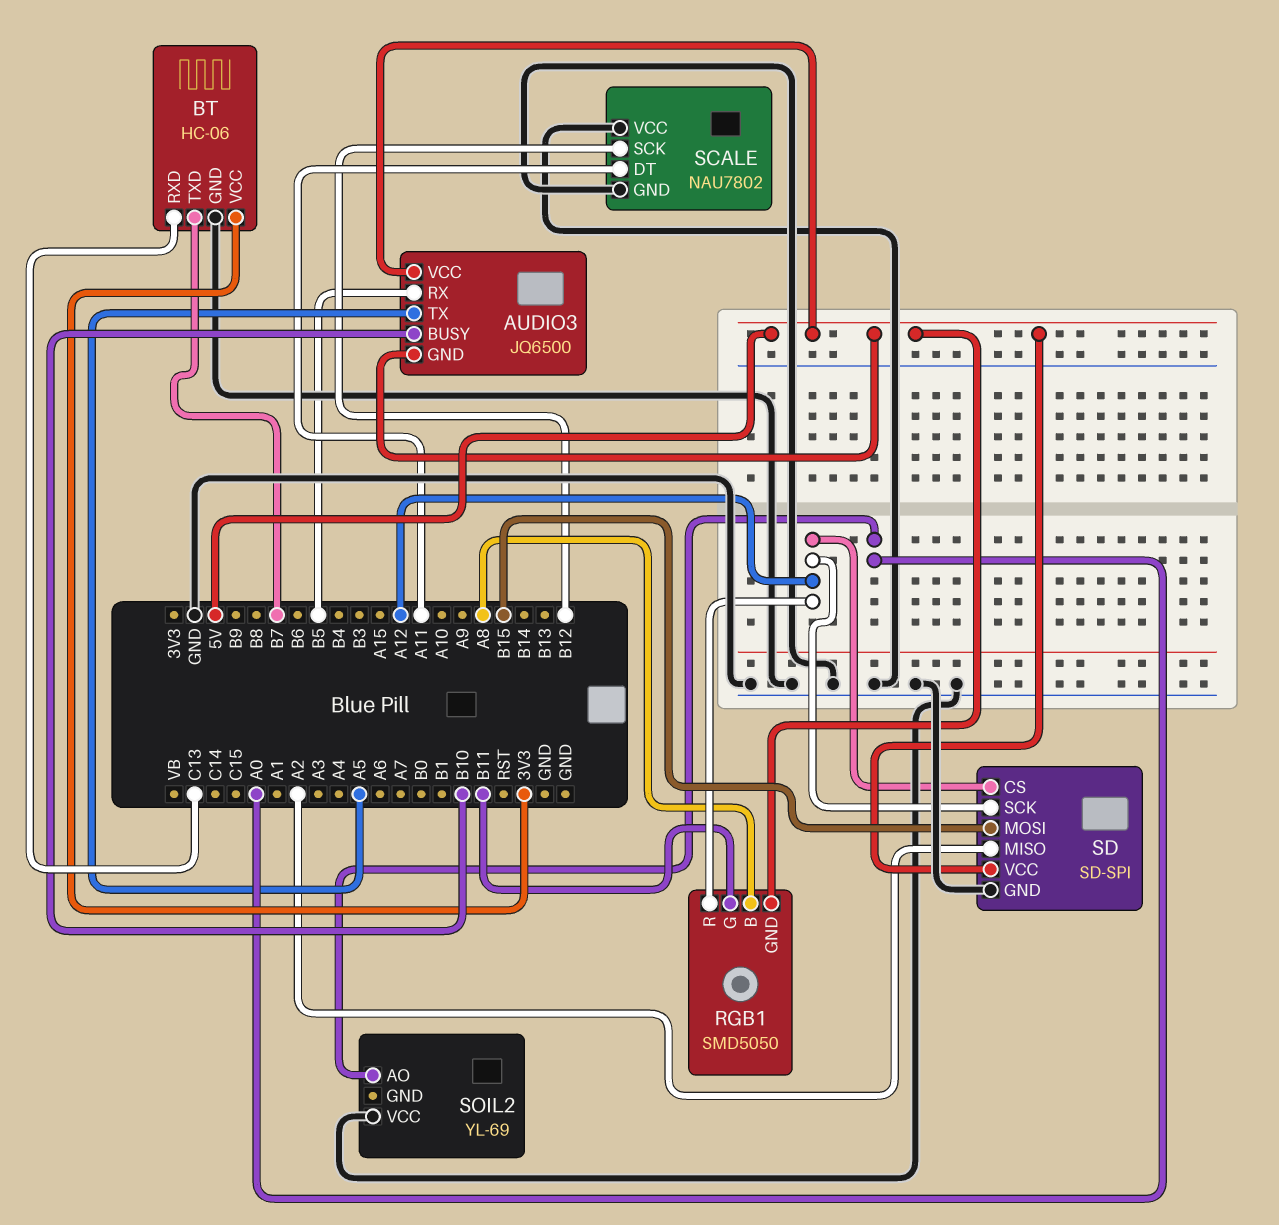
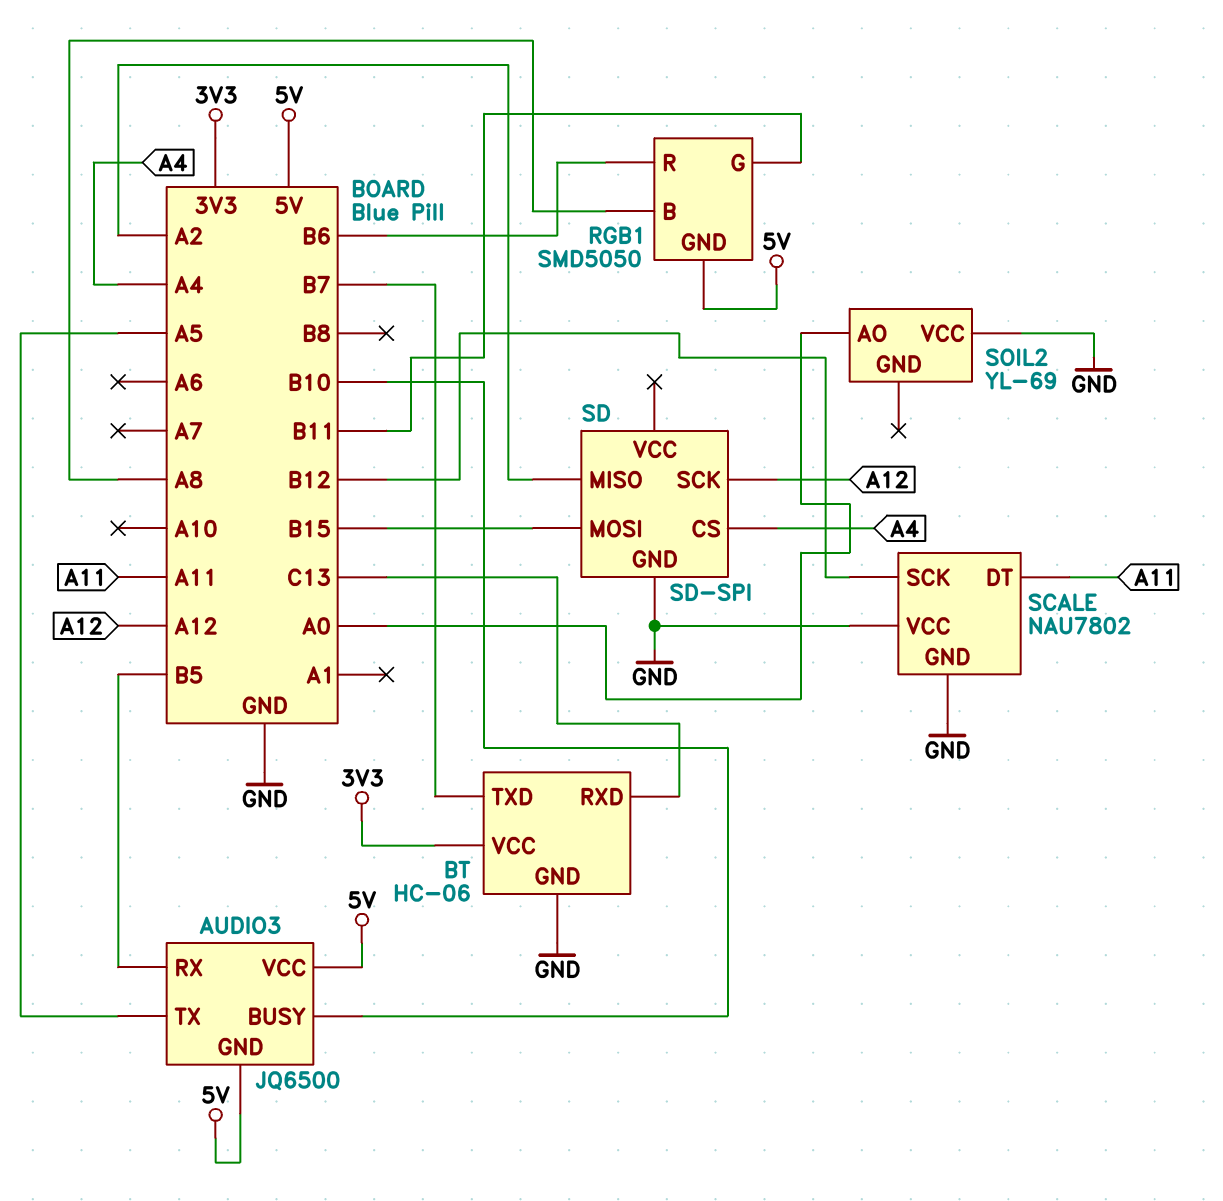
RGB1 pin R: A12 -> B6
SD pin CS: A12 -> A4
SD pin VCC: 5V -> none

